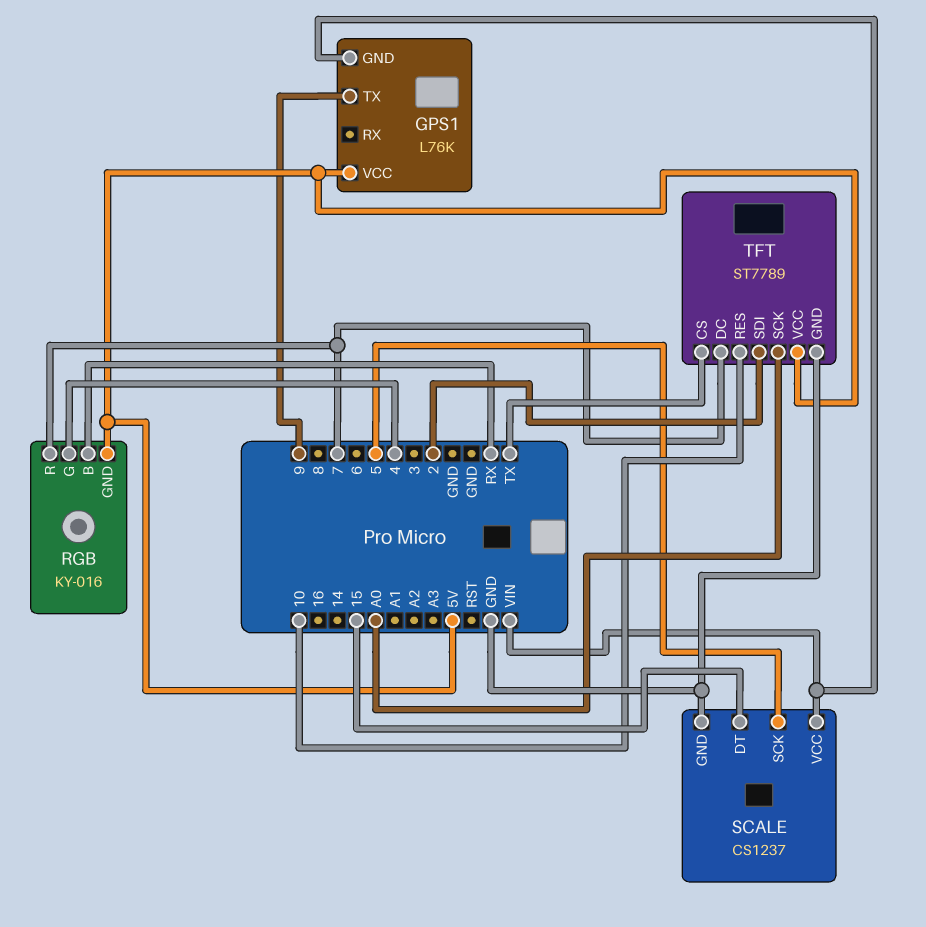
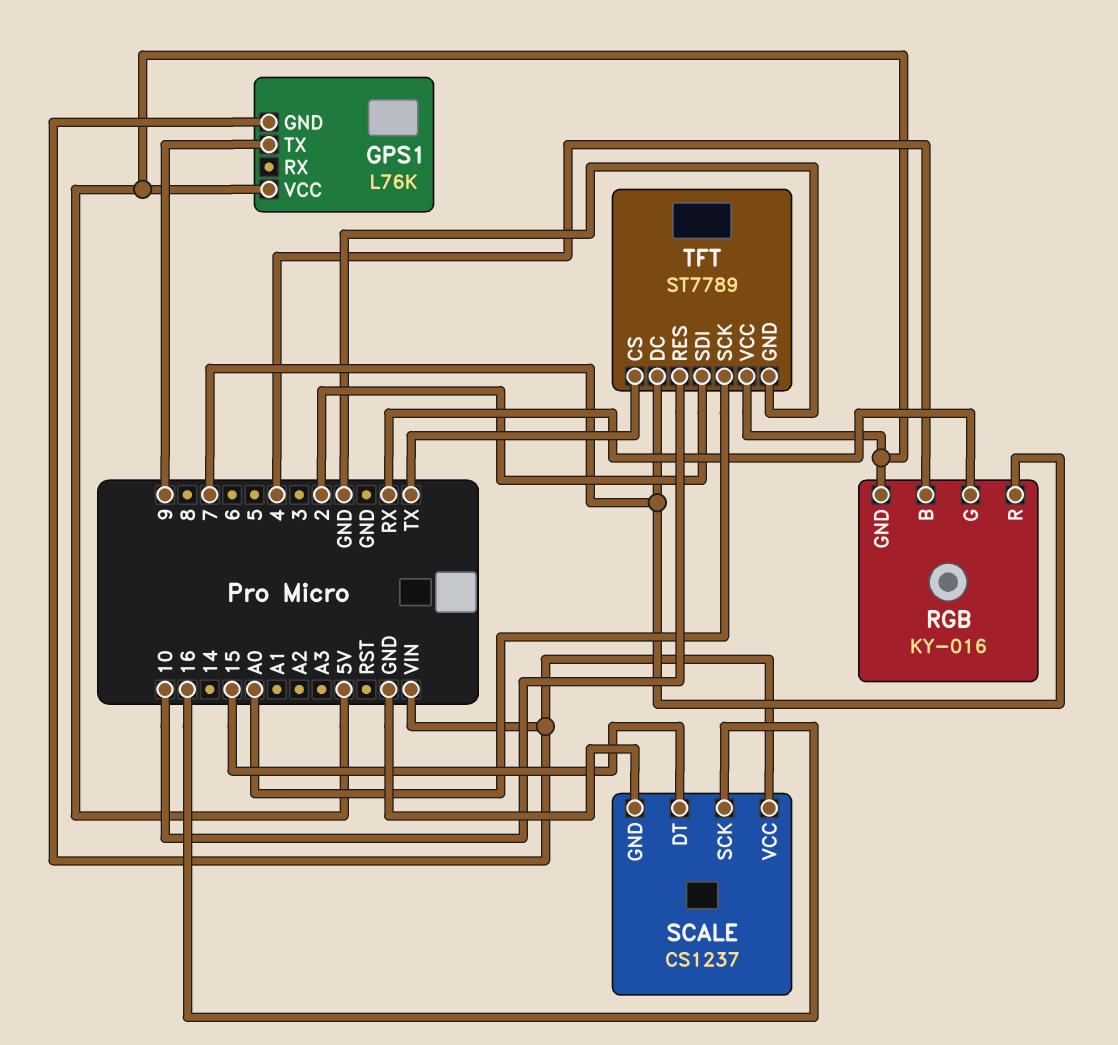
RGB pin B: RX -> 4
RGB pin G: 4 -> RX
SCALE pin SCK: 5 -> 16

